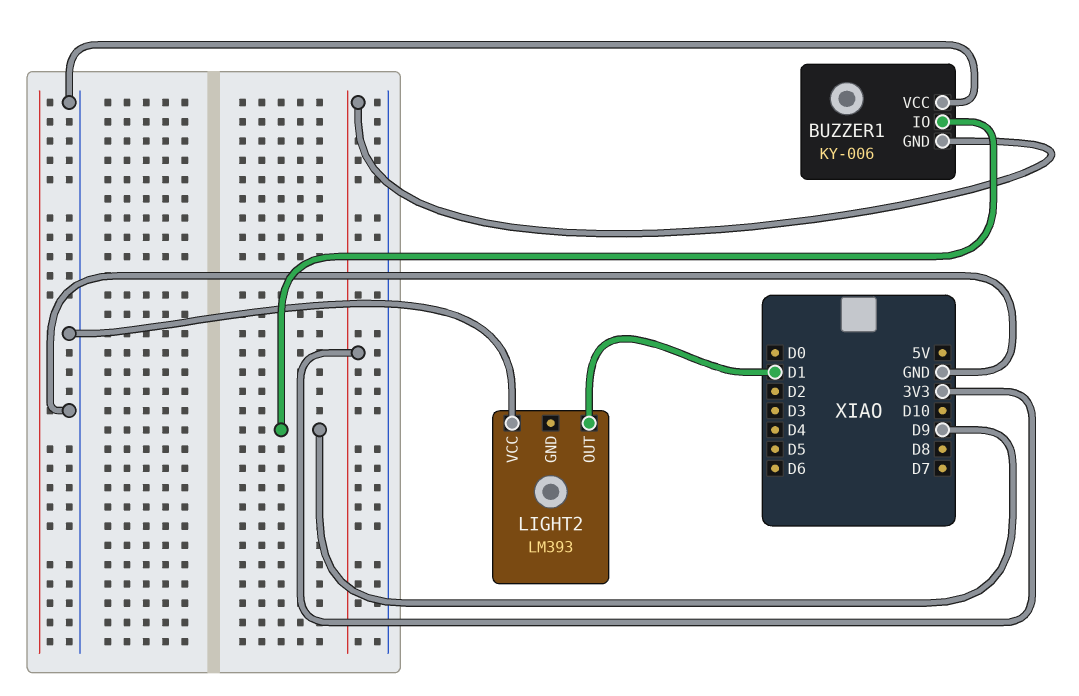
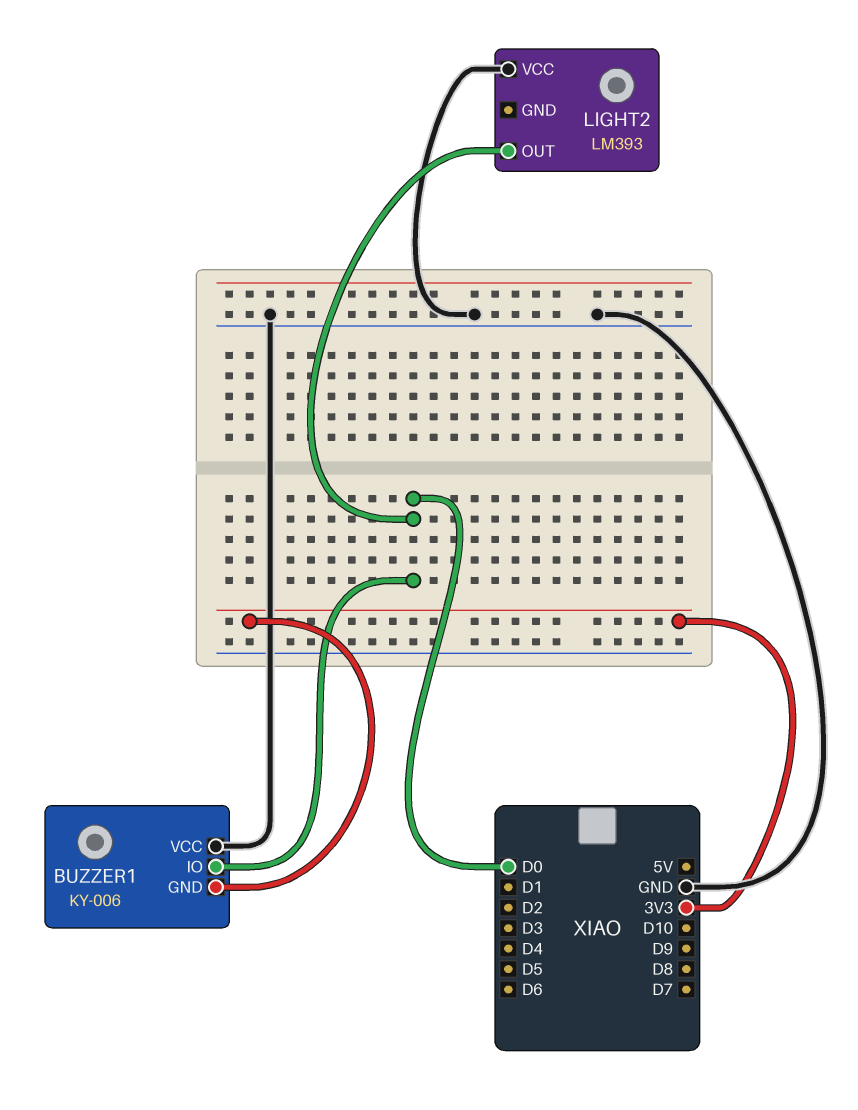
BUZZER1 pin IO: D9 -> D0
LIGHT2 pin OUT: D1 -> D0

